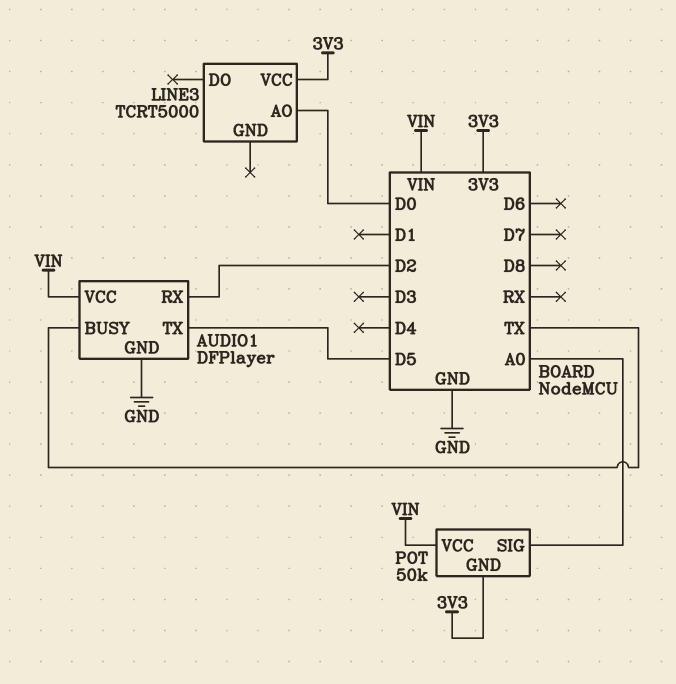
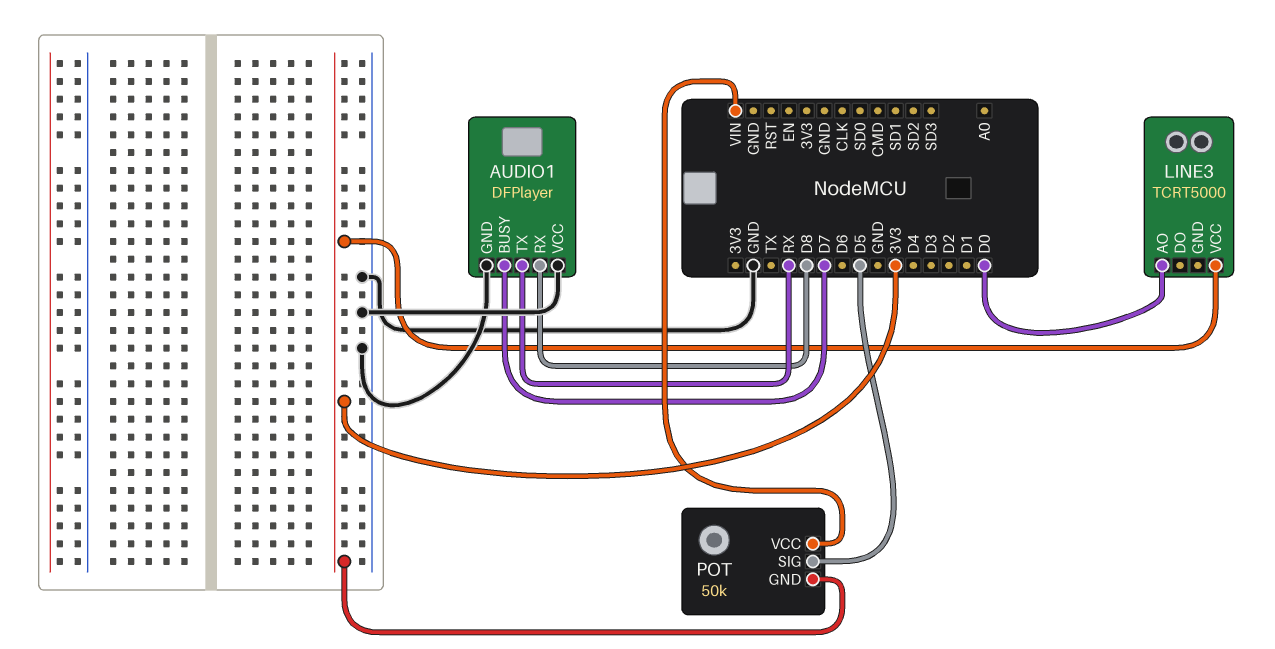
AUDIO1 pin BUSY: TX -> D7
AUDIO1 pin RX: D2 -> D8
AUDIO1 pin TX: D5 -> RX
AUDIO1 pin VCC: VIN -> GND
POT pin SIG: A0 -> D5

